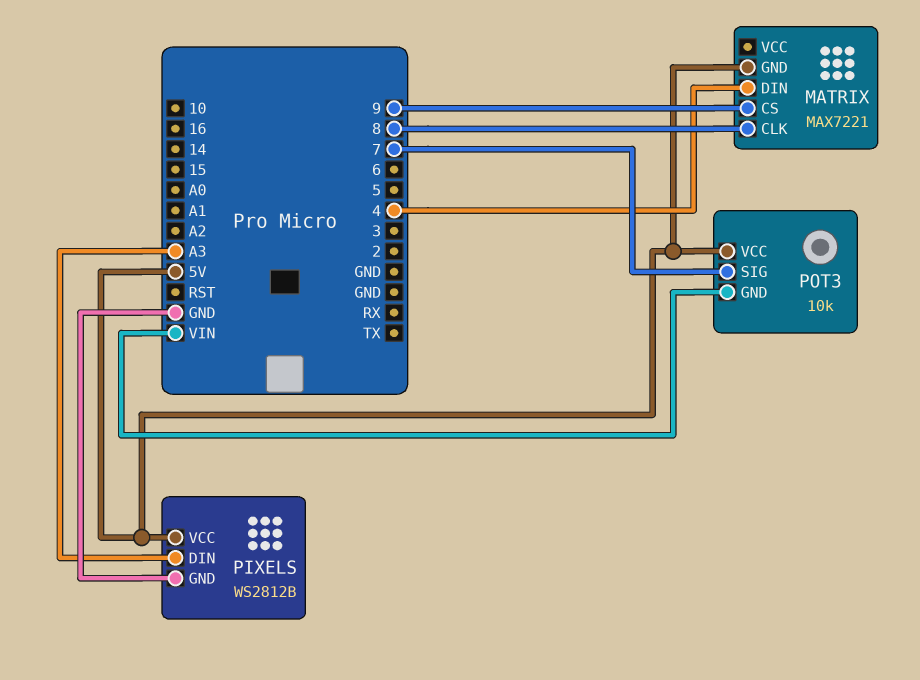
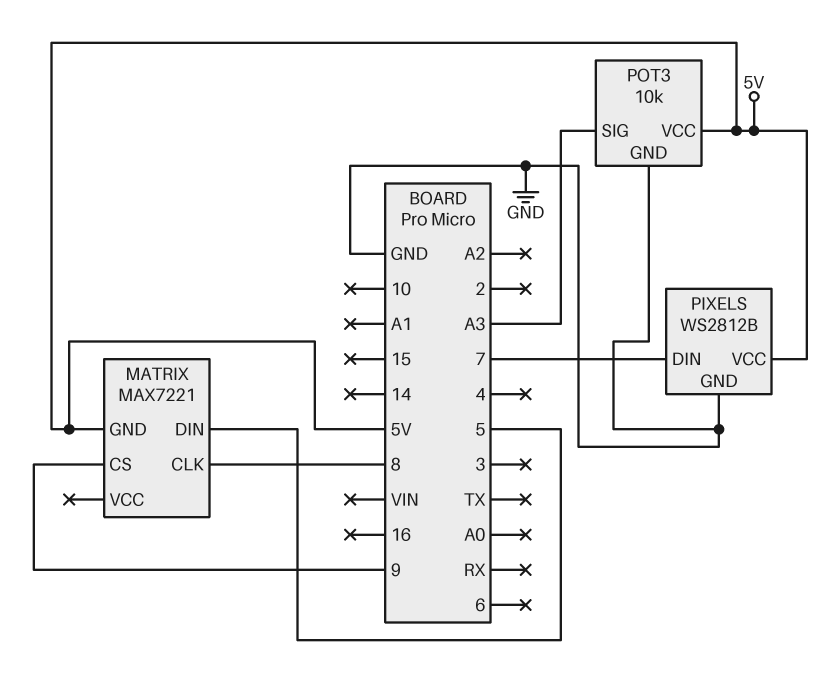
MATRIX pin DIN: 4 -> 5
PIXELS pin DIN: A3 -> 7
POT3 pin GND: VIN -> GND
POT3 pin SIG: 7 -> A3

